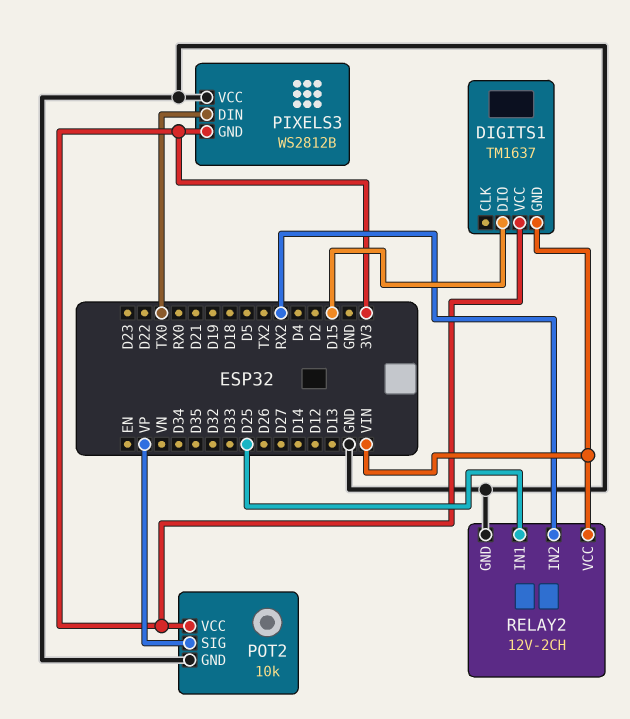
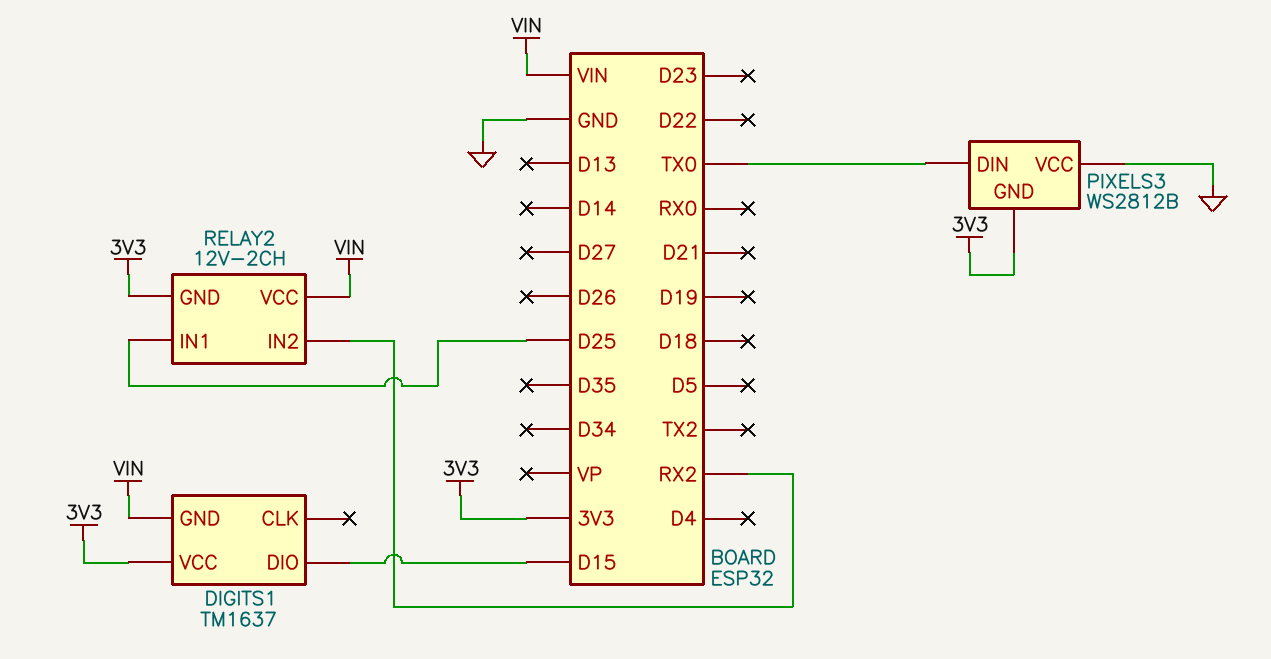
POT2: 10k -> none
POT2 pin GND: GND -> none
POT2 pin SIG: VP -> none
POT2 pin VCC: 3V3 -> none
RELAY2 pin GND: GND -> 3V3

